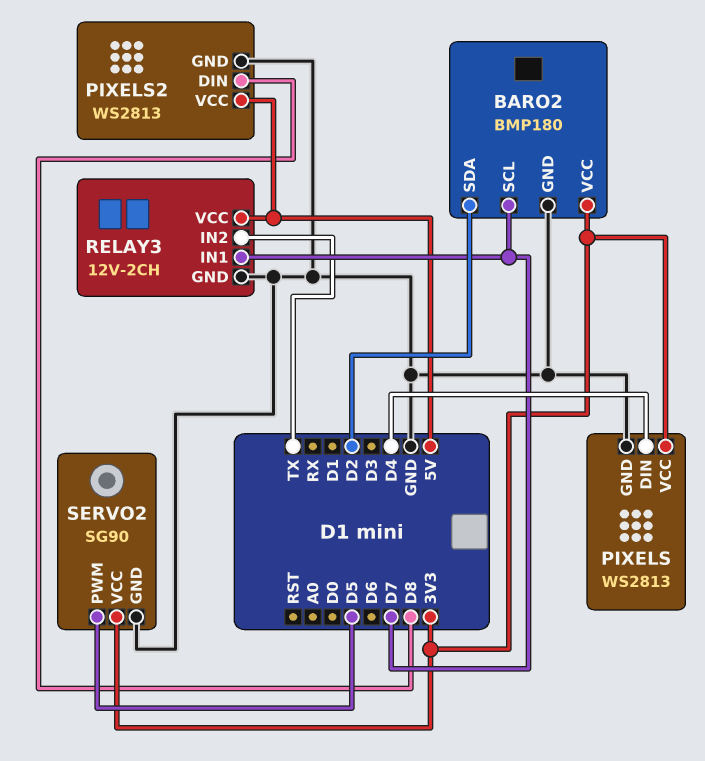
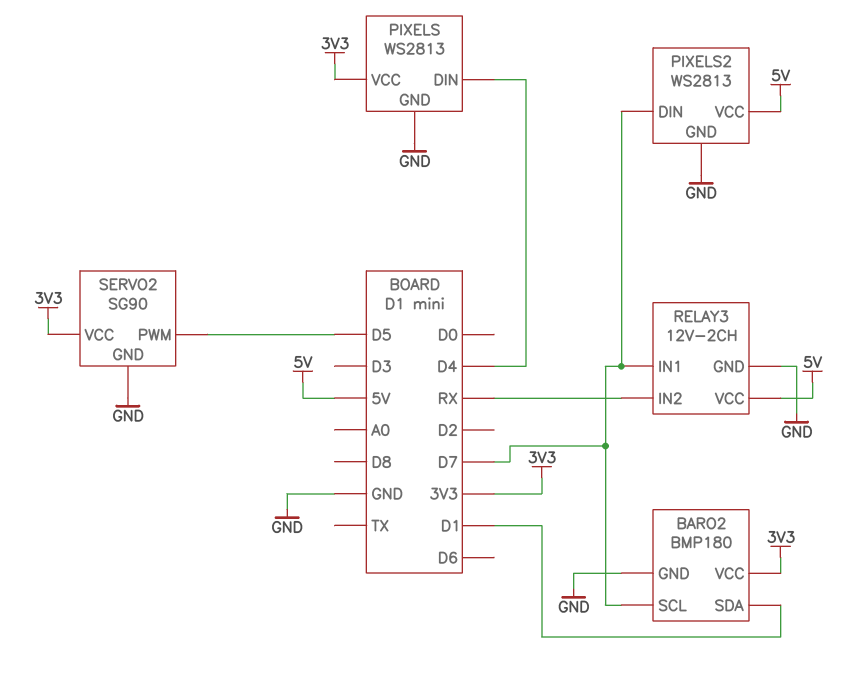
BARO2 pin SDA: D2 -> D1
PIXELS2 pin DIN: D8 -> D7
RELAY3 pin IN2: TX -> RX

